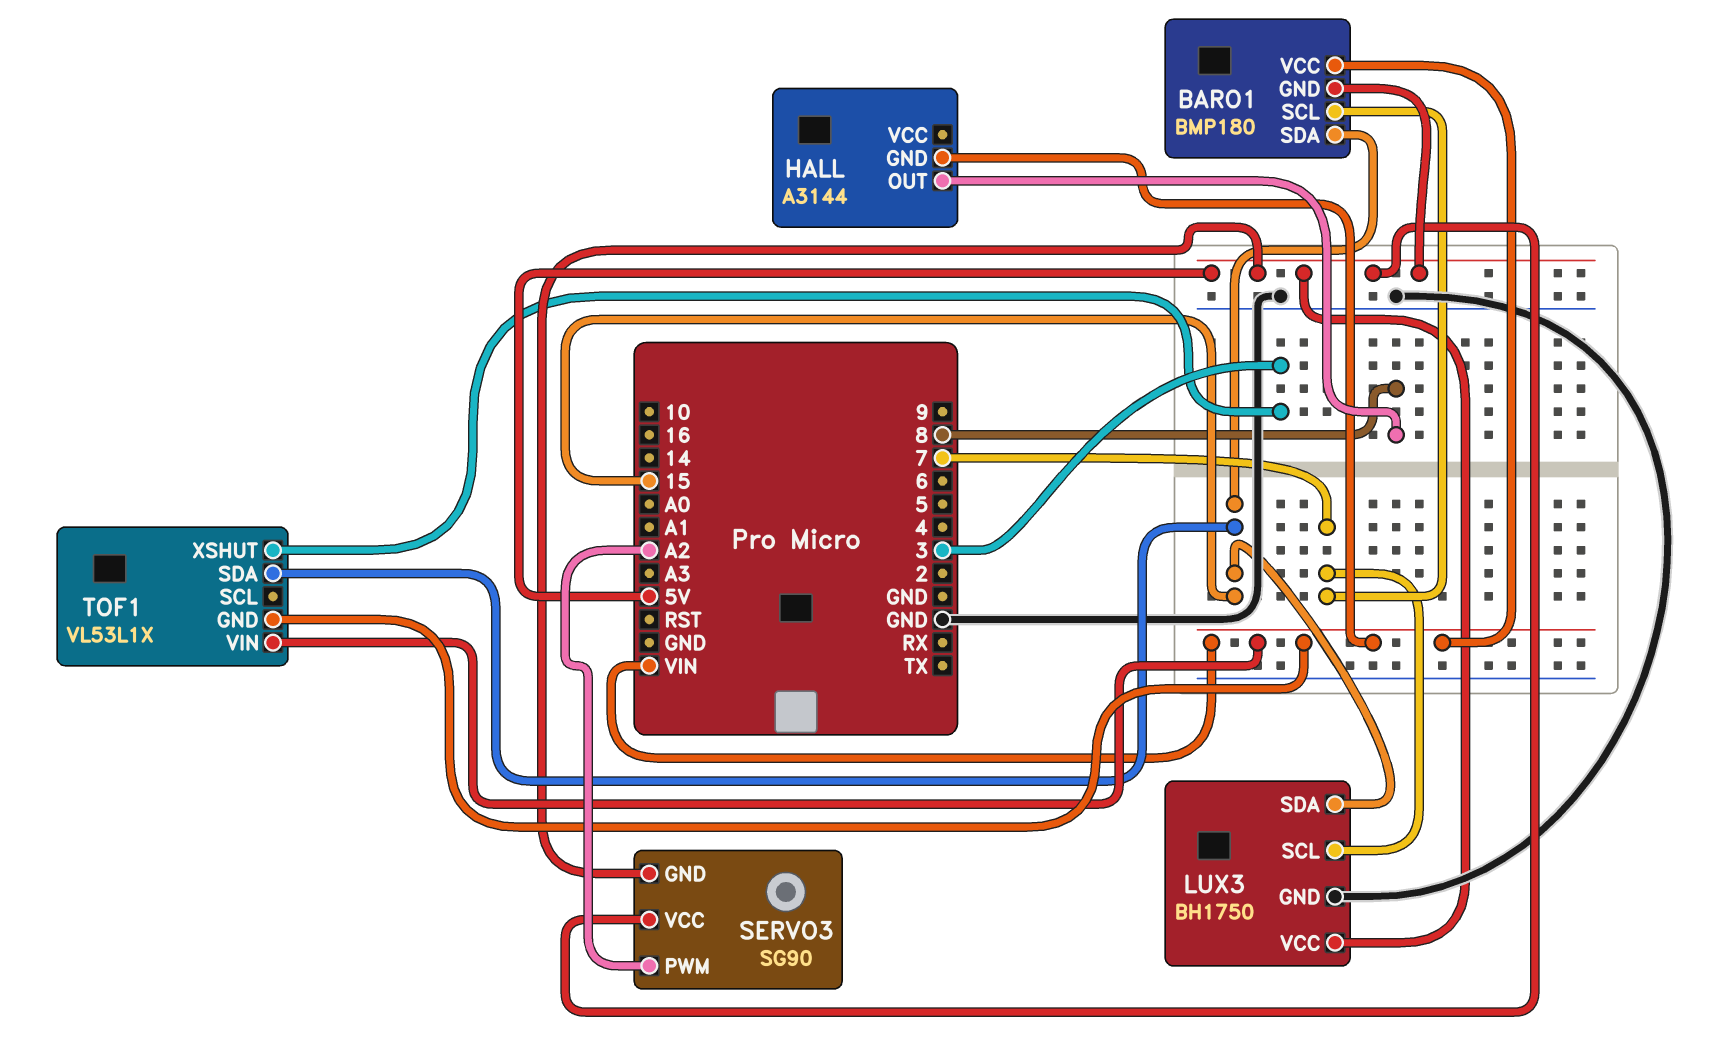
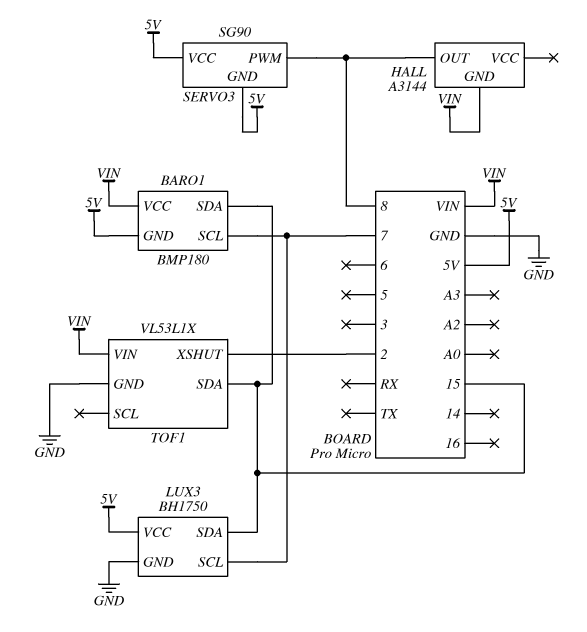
SERVO3 pin PWM: A2 -> 8
TOF1 pin GND: VIN -> GND
TOF1 pin XSHUT: 3 -> 2

